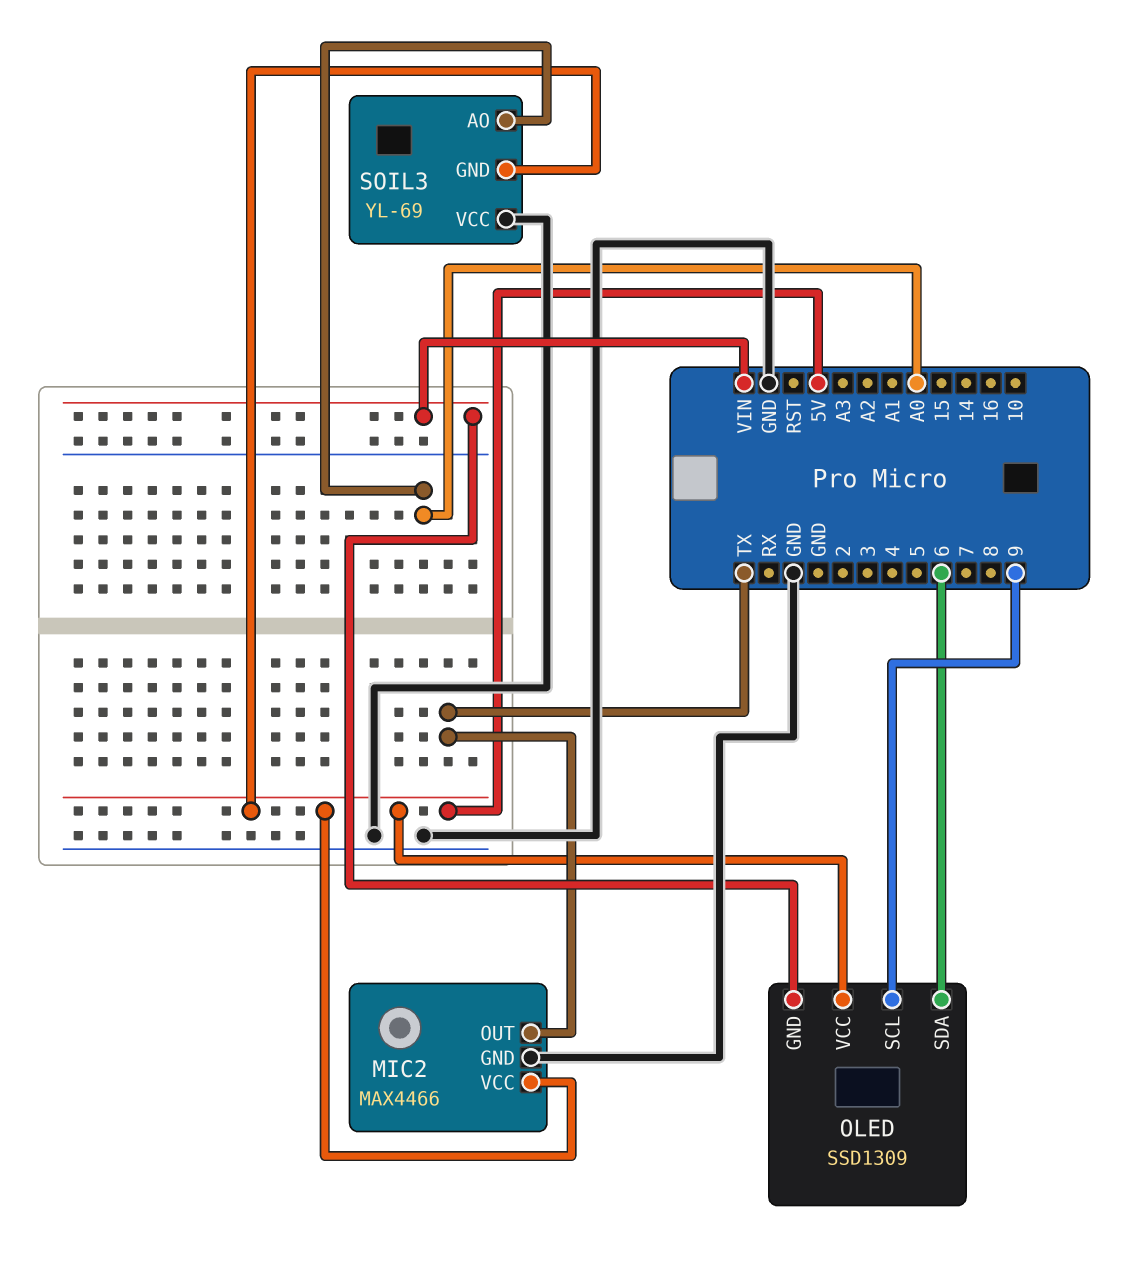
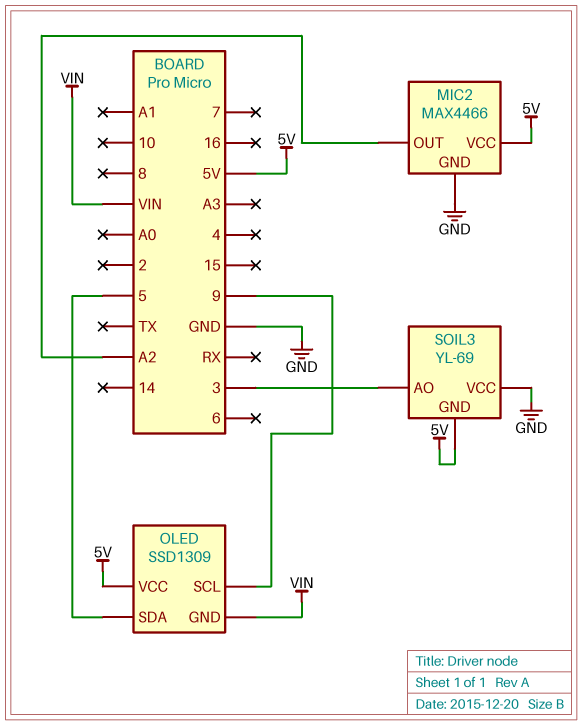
MIC2 pin OUT: TX -> A2
OLED pin SDA: 6 -> 5
SOIL3 pin AO: A0 -> 3

